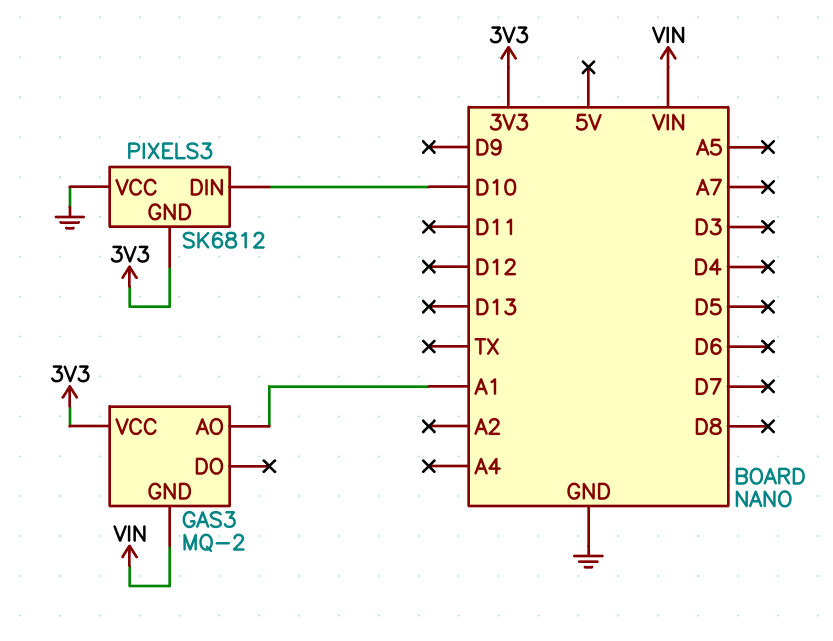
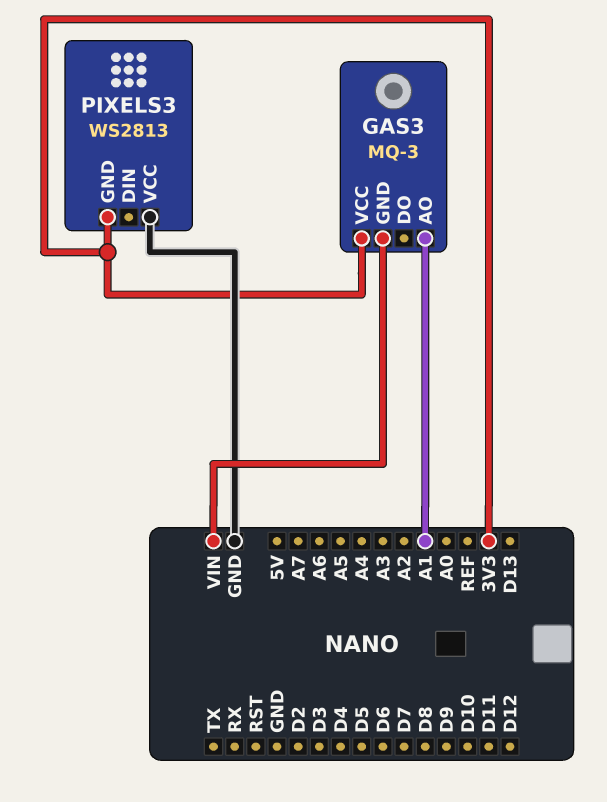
GAS3: MQ-2 -> MQ-3
PIXELS3: SK6812 -> WS2813
PIXELS3 pin DIN: D10 -> none

